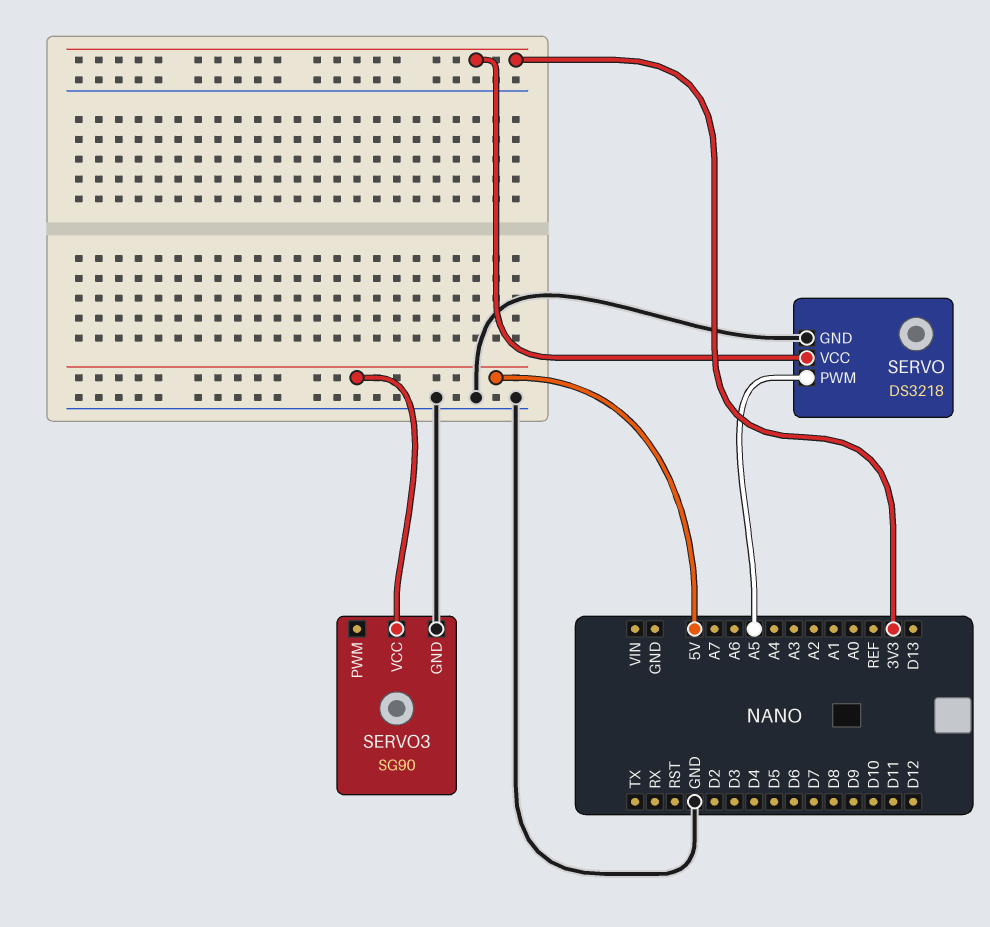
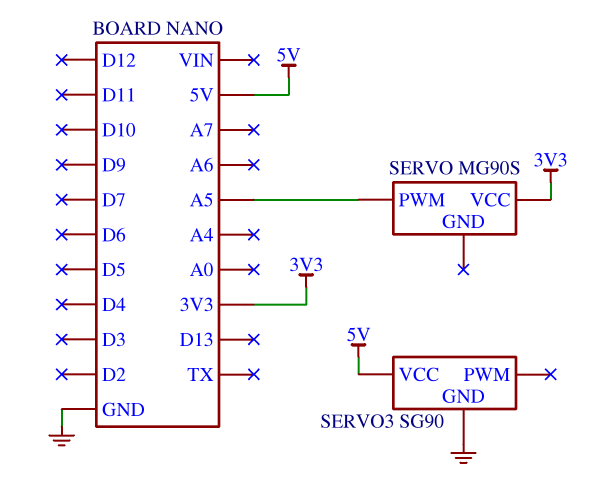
SERVO: DS3218 -> MG90S
SERVO pin GND: GND -> none

